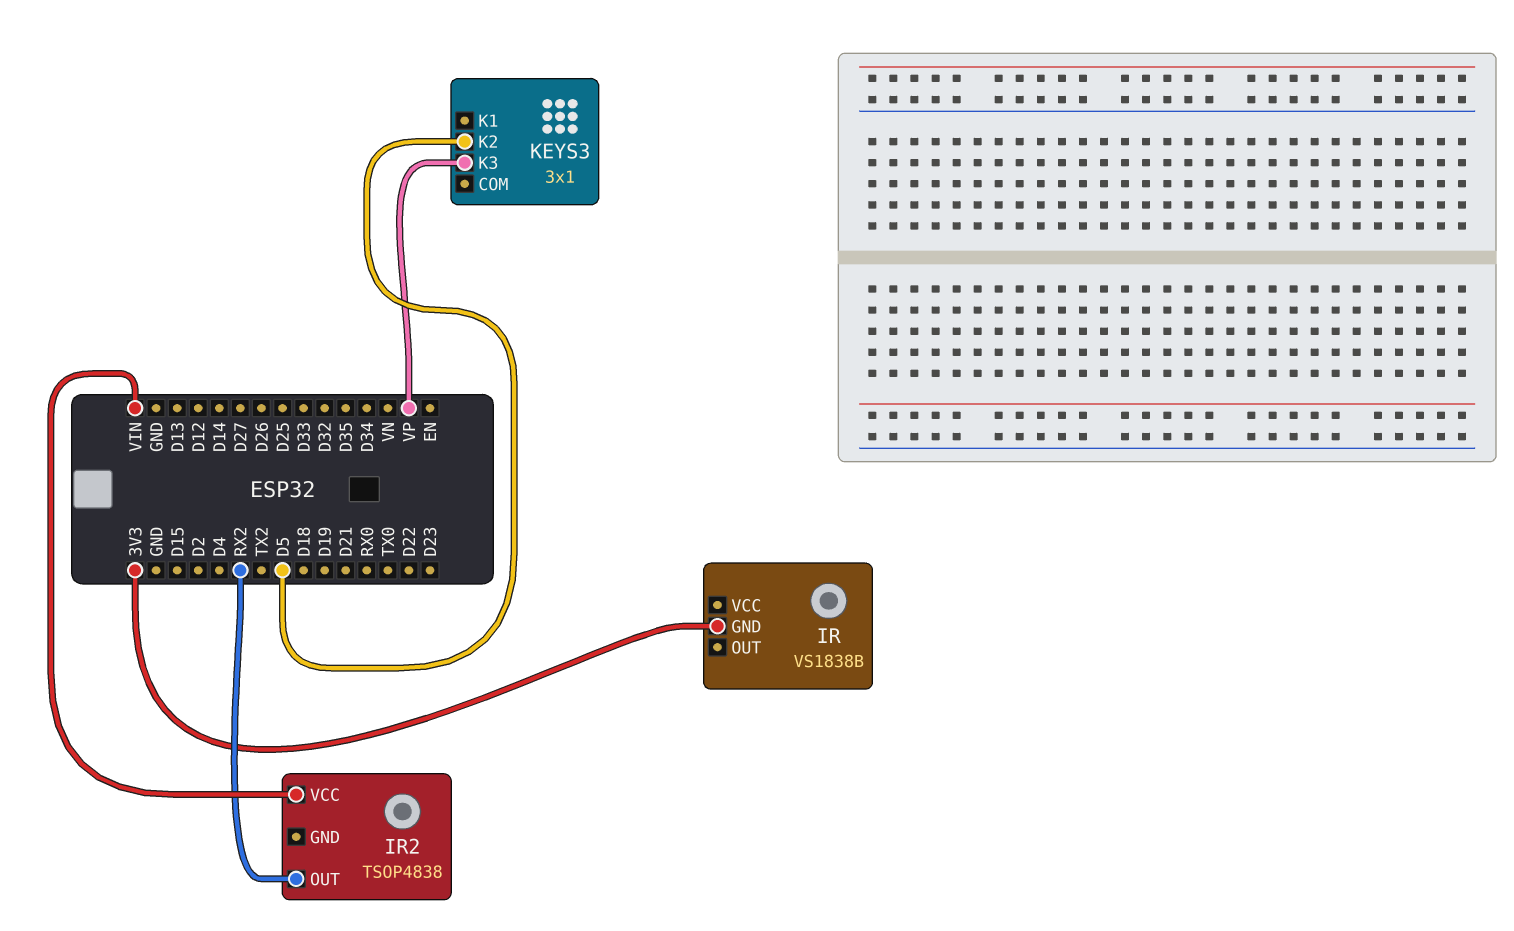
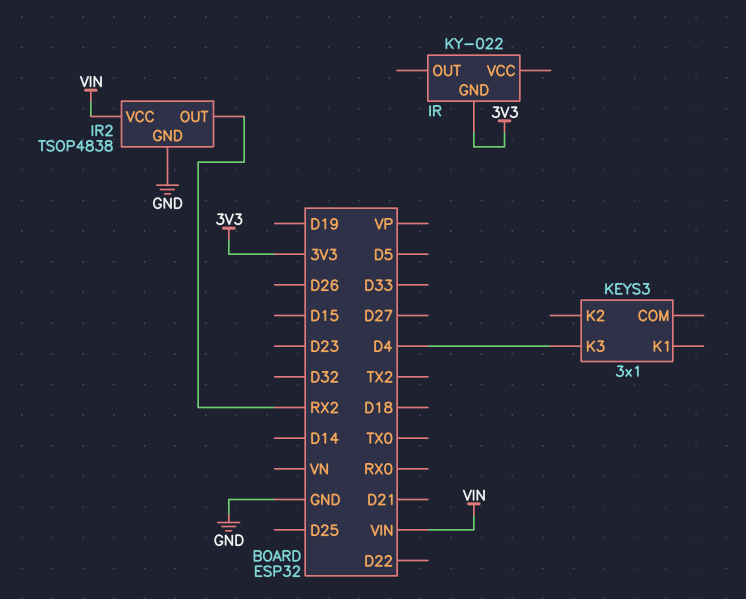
IR: VS1838B -> KY-022
IR2 pin GND: none -> GND
KEYS3 pin K2: D5 -> none
KEYS3 pin K3: VP -> D4

